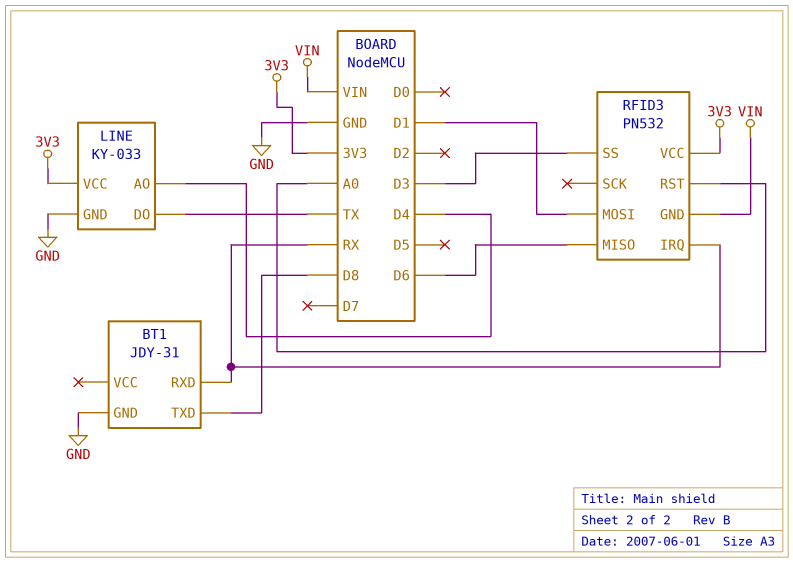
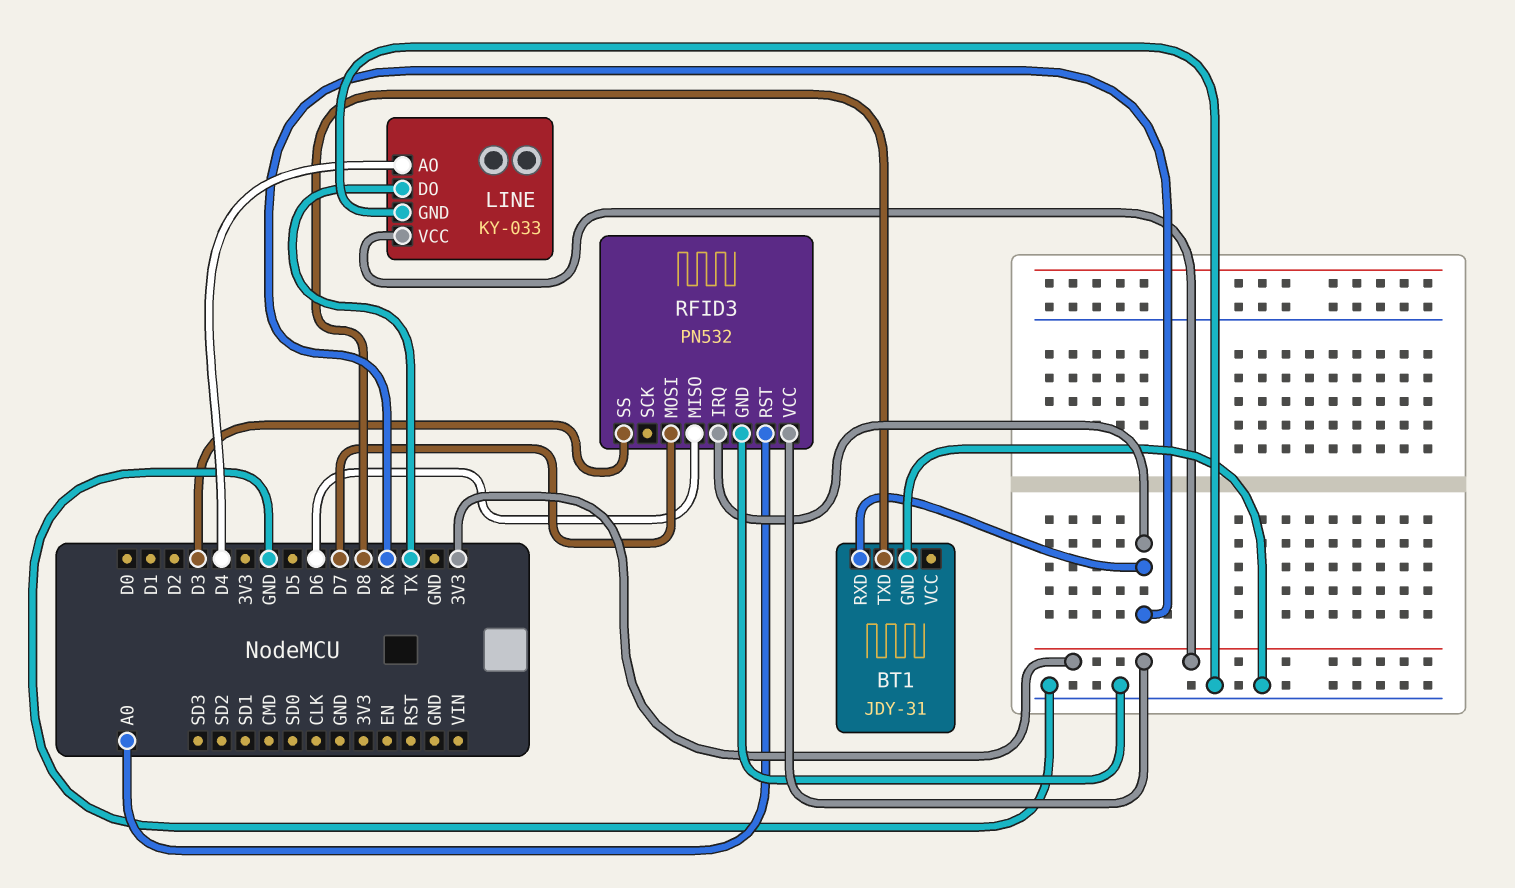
RFID3 pin GND: VIN -> GND
RFID3 pin MOSI: D1 -> D7

